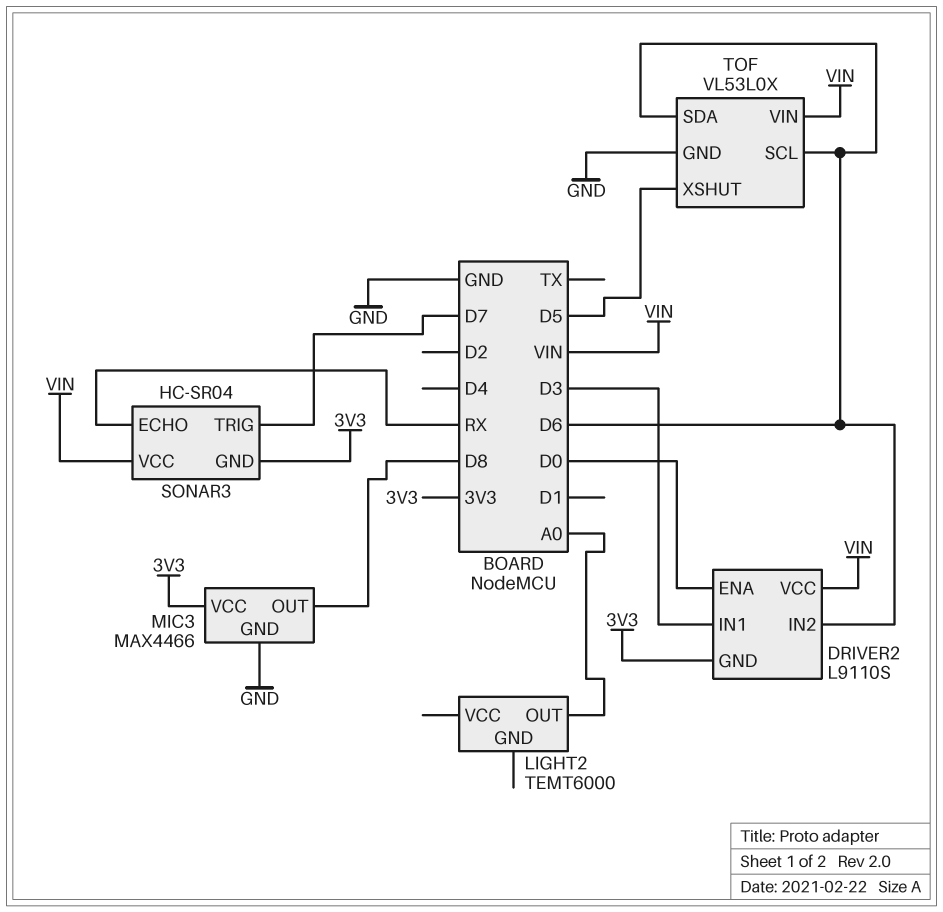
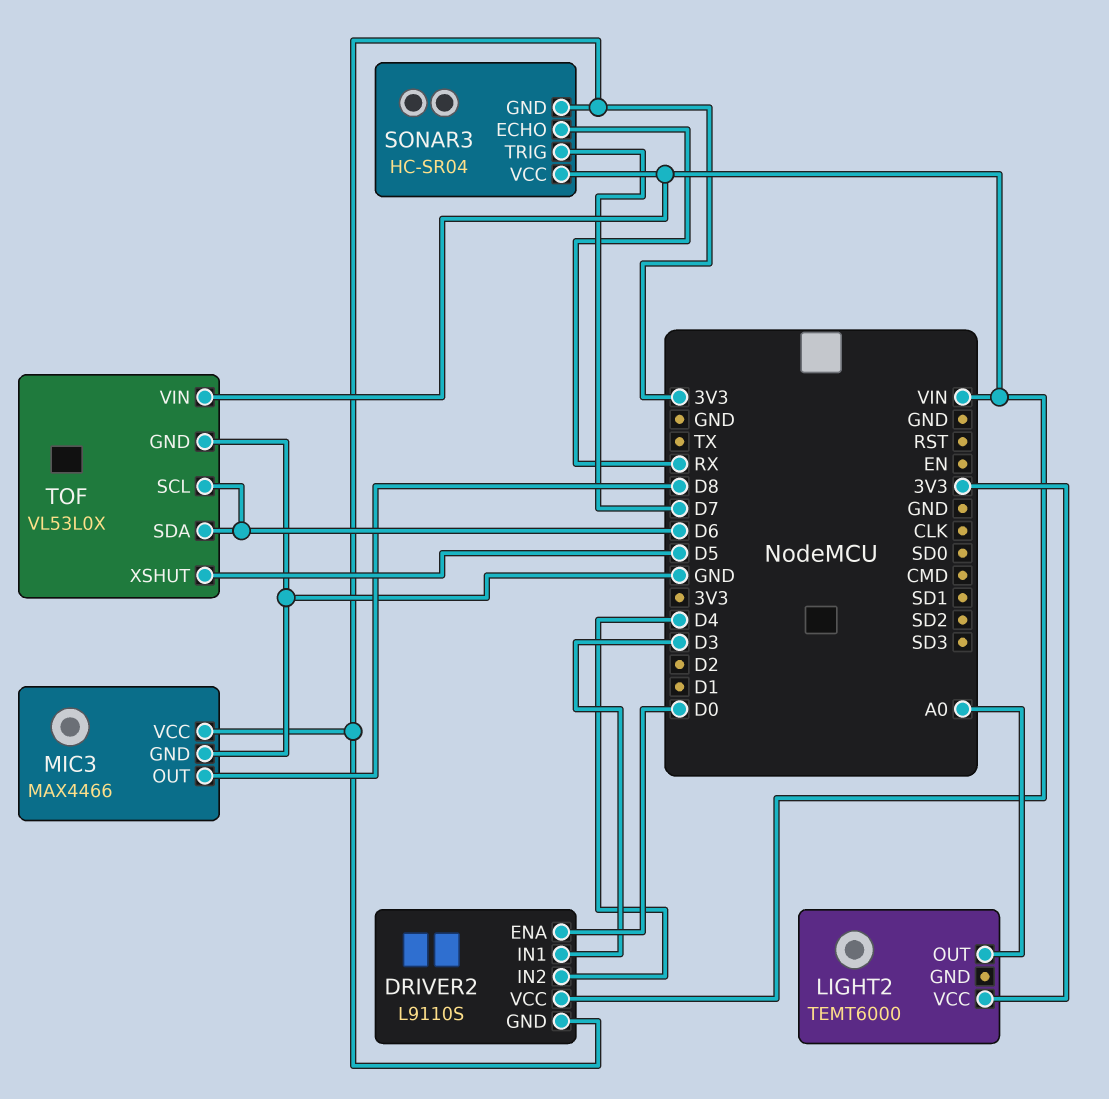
DRIVER2 pin IN2: D6 -> D4
LIGHT2 pin VCC: none -> 3V3

